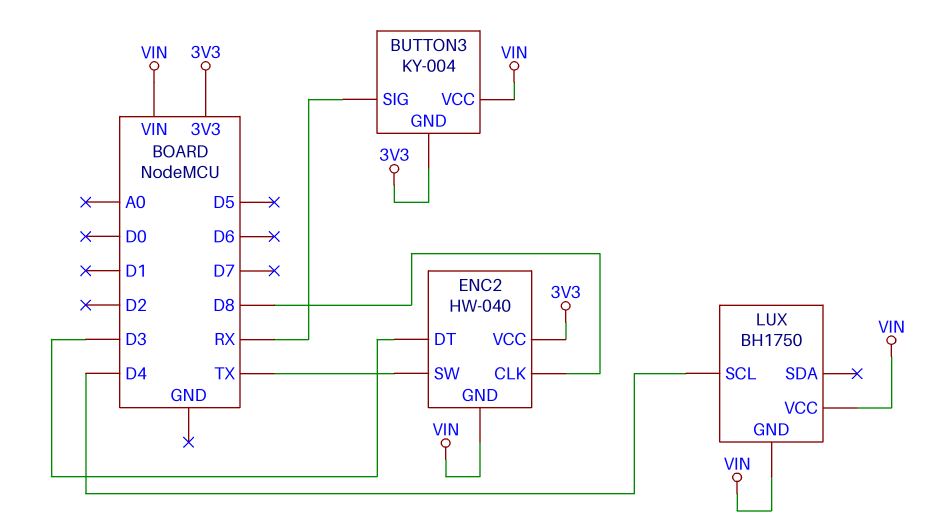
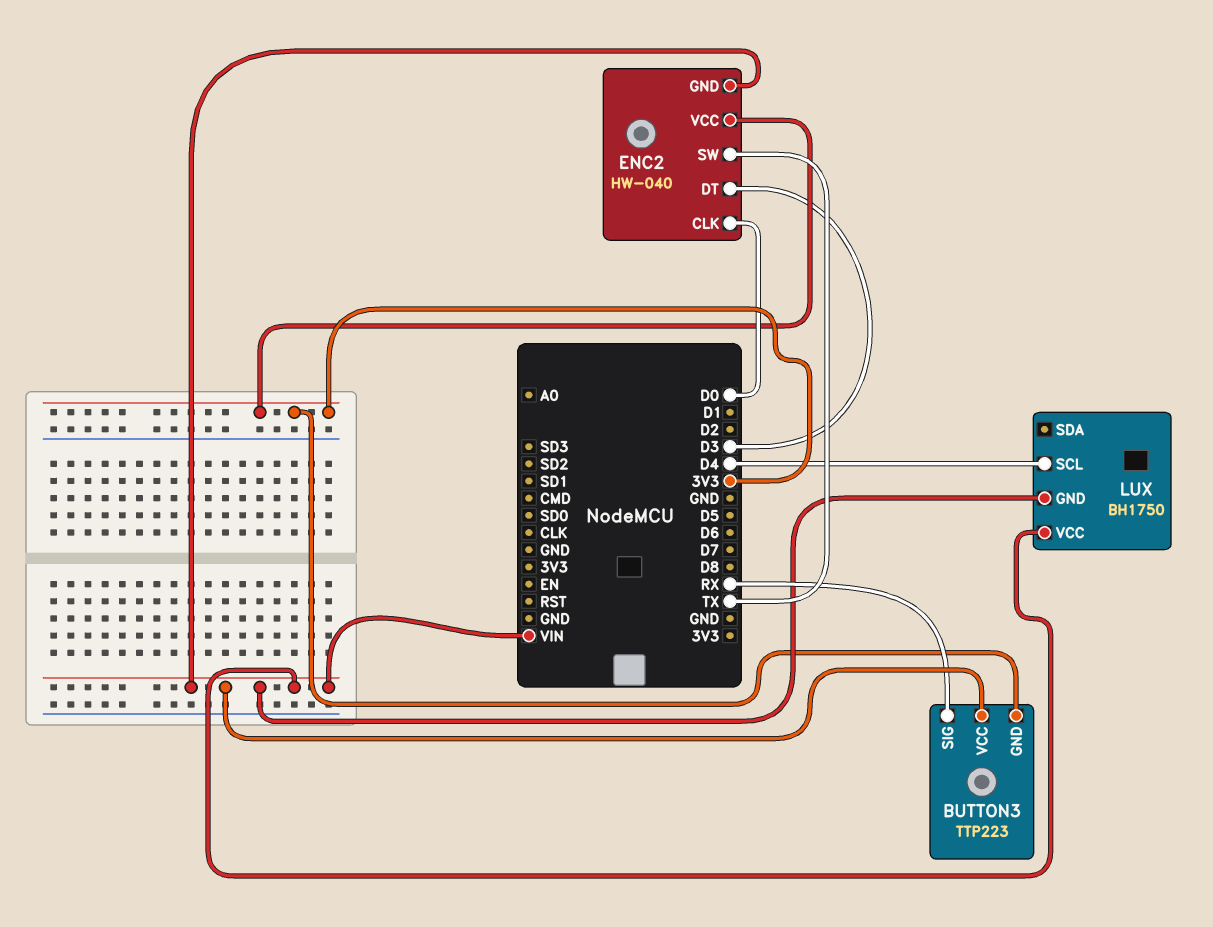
BUTTON3: KY-004 -> TTP223
ENC2 pin CLK: D8 -> D0

